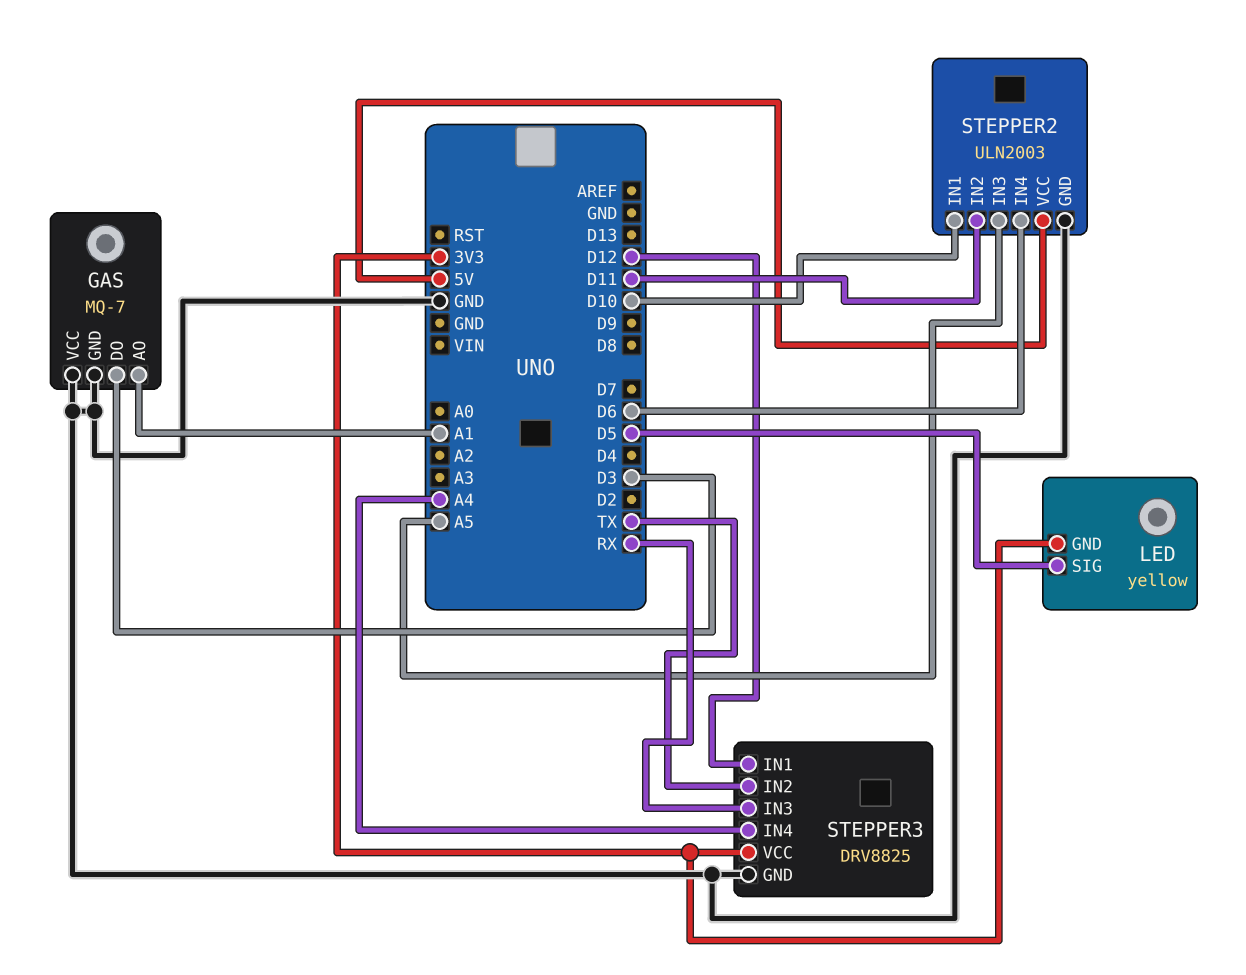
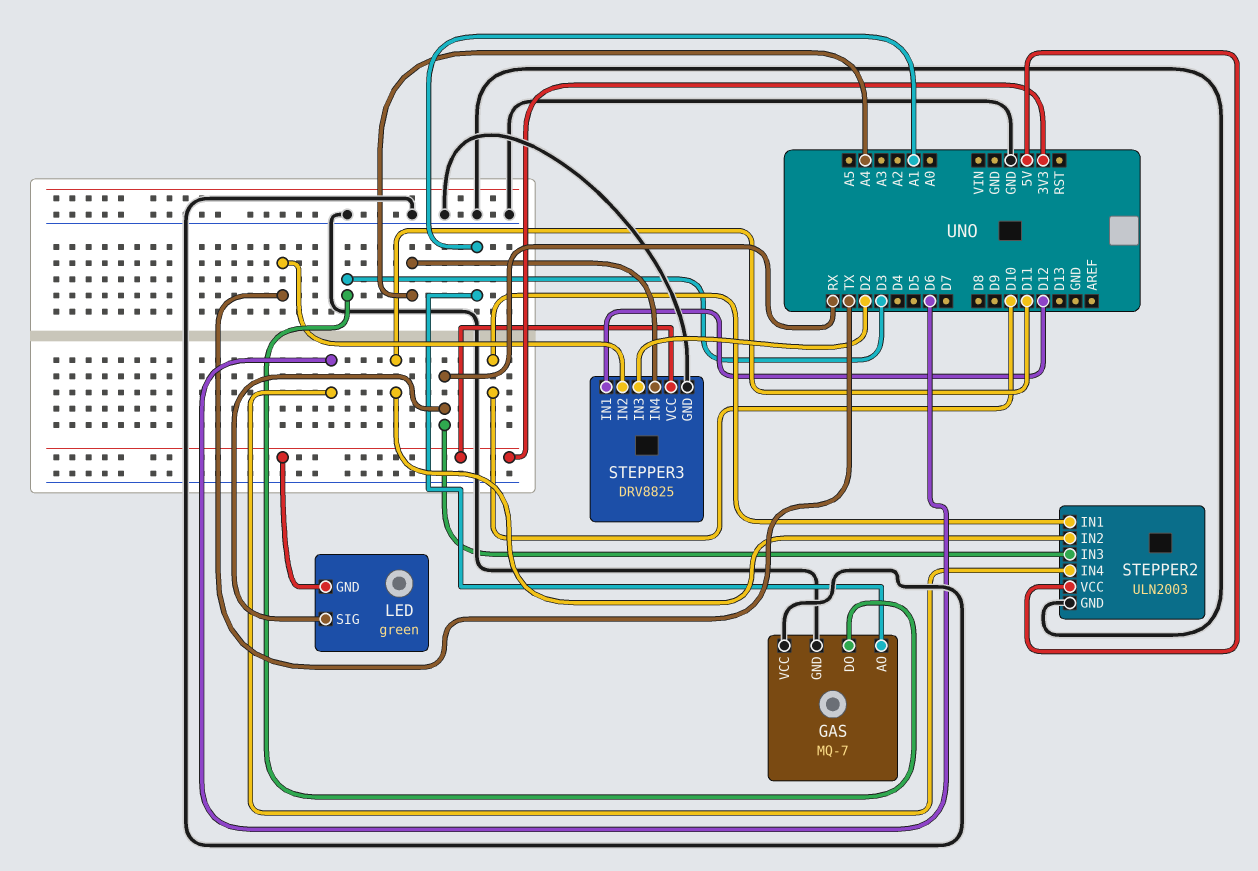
LED: yellow -> green
LED pin SIG: D5 -> RX
STEPPER2 pin IN3: A5 -> RX
STEPPER3 pin IN3: RX -> D2

